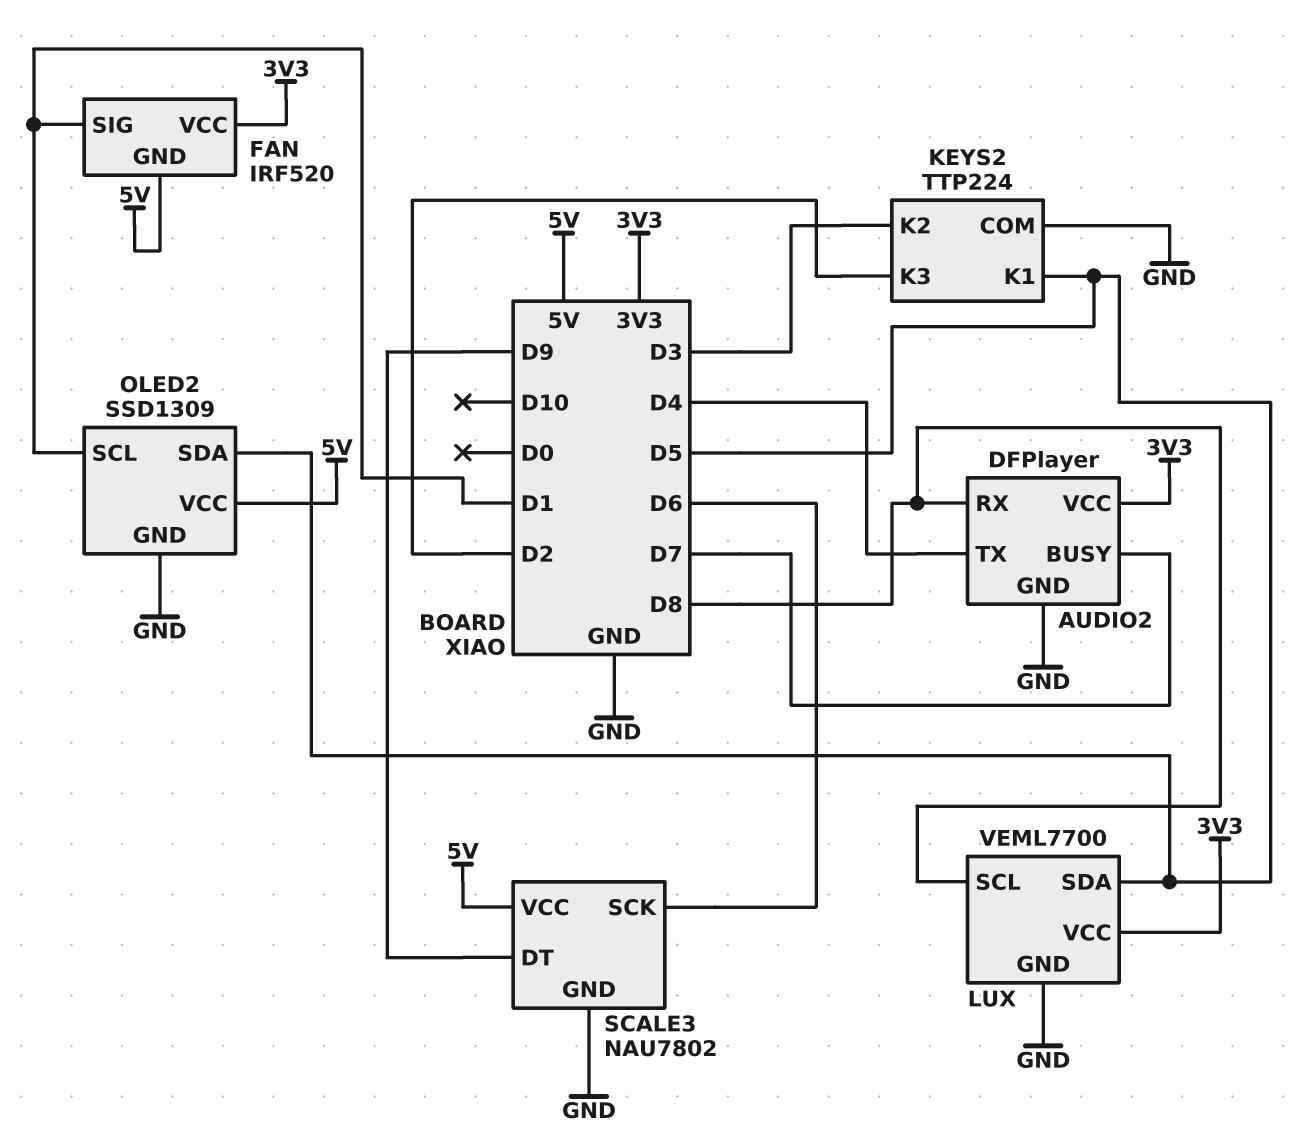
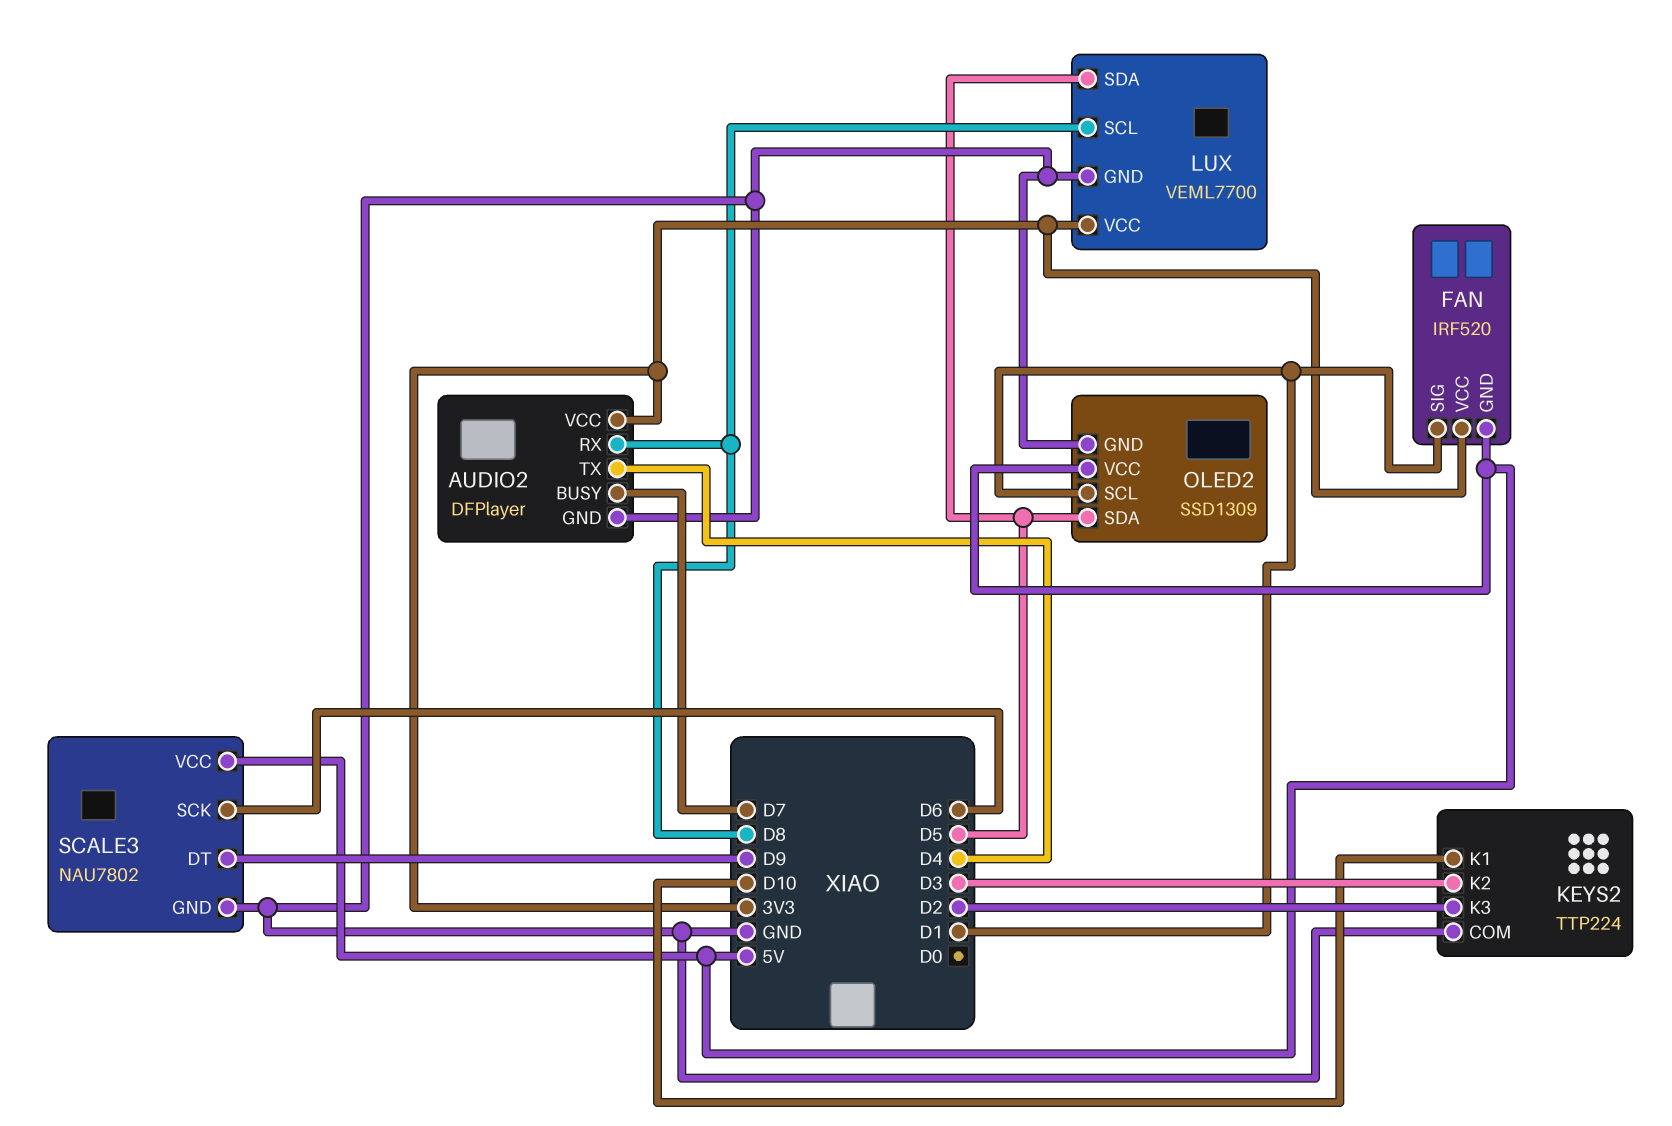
KEYS2 pin K1: D5 -> D10

